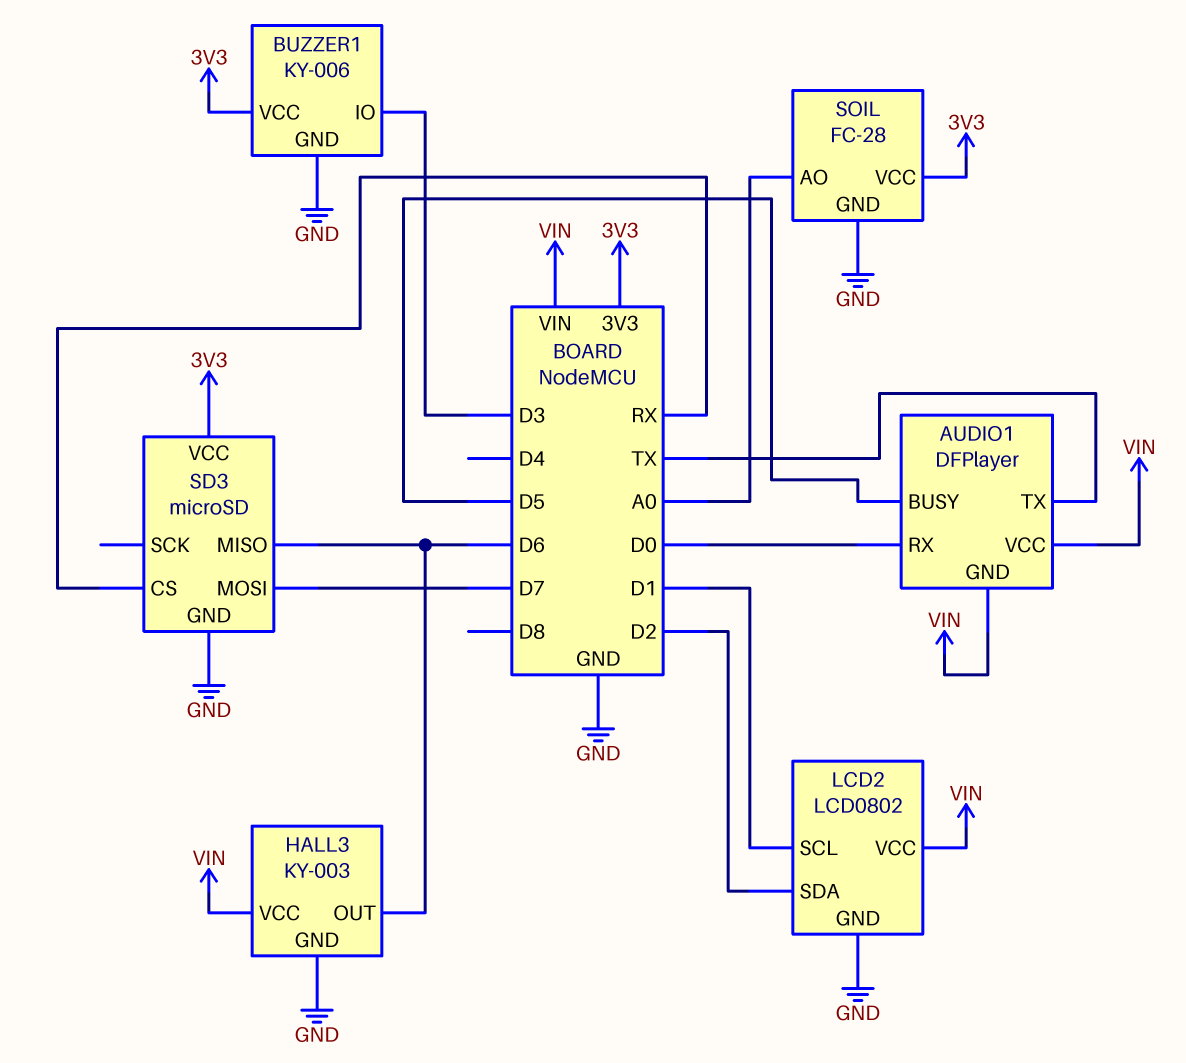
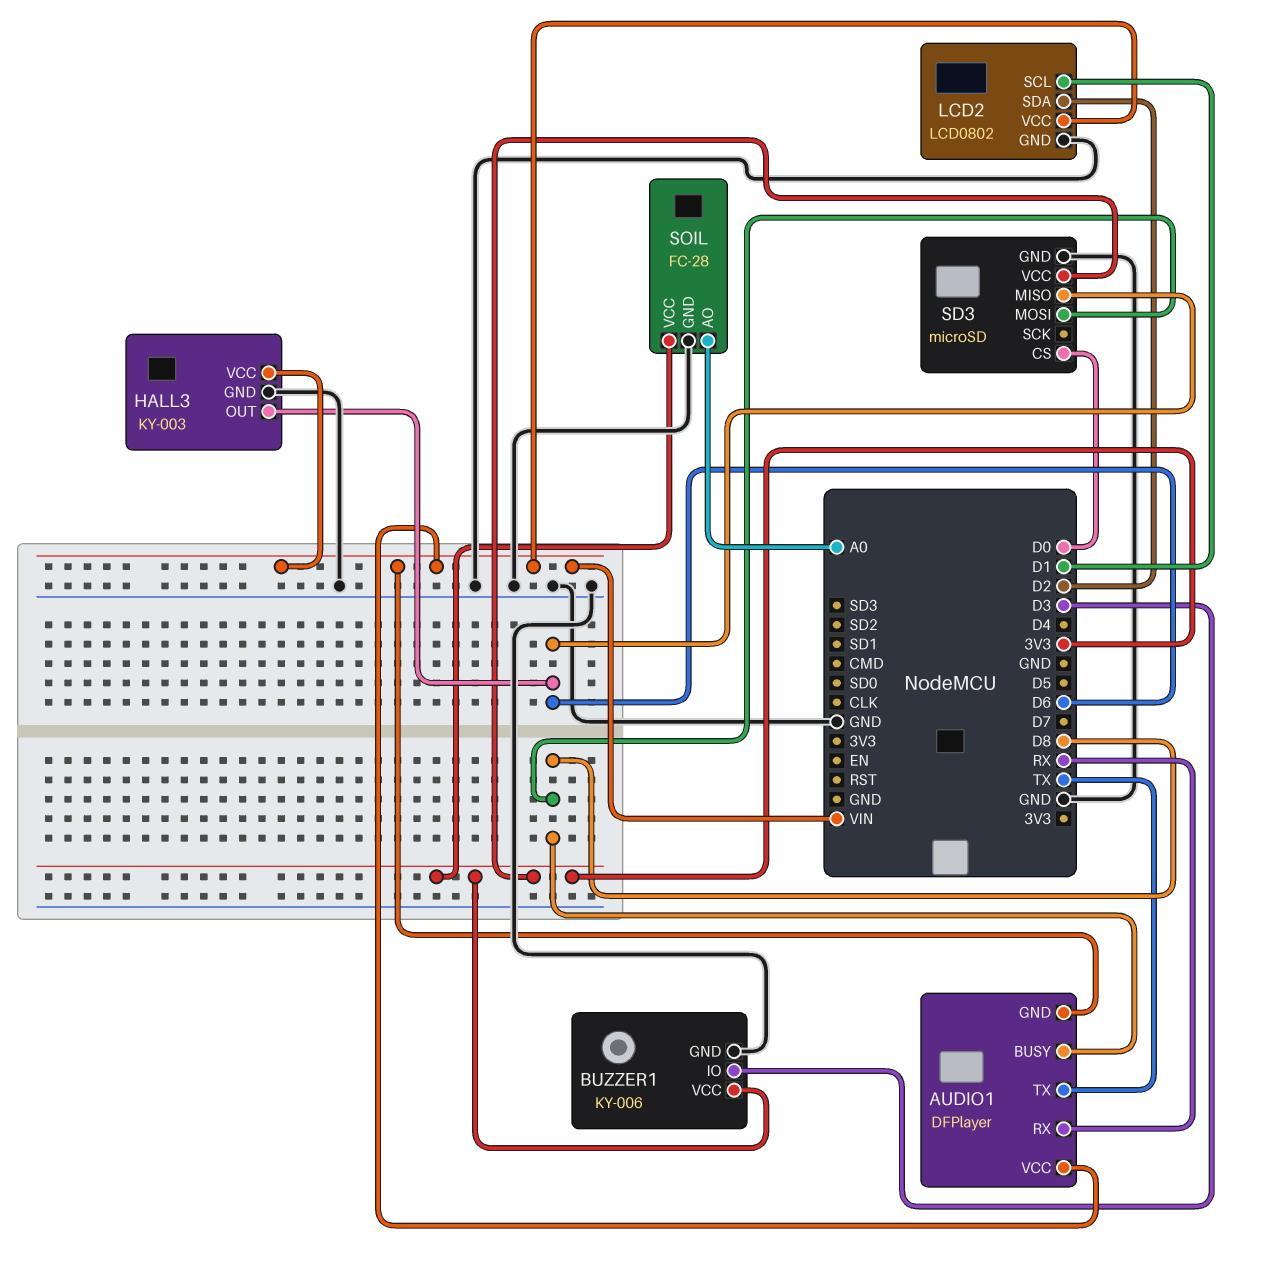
AUDIO1 pin BUSY: D5 -> D8
AUDIO1 pin RX: D0 -> RX
SD3 pin CS: RX -> D0
SD3 pin MOSI: D7 -> D8

